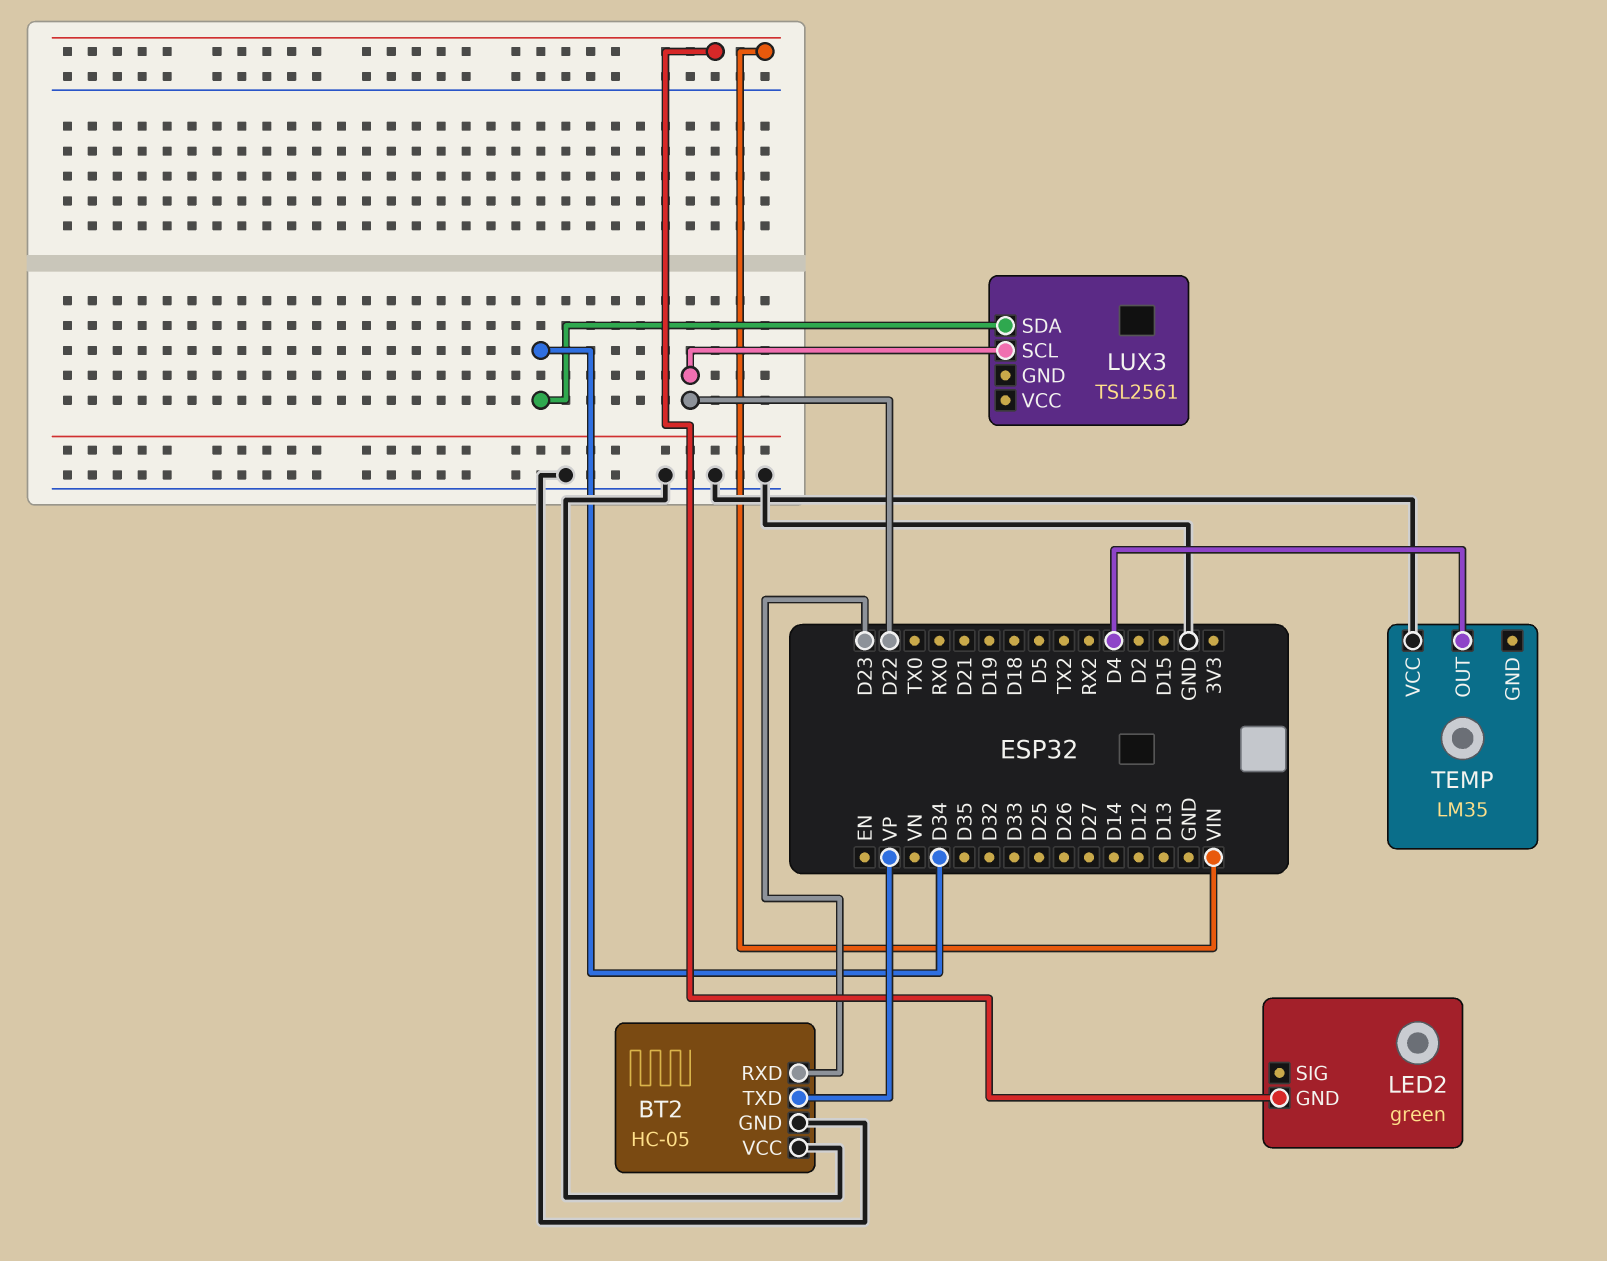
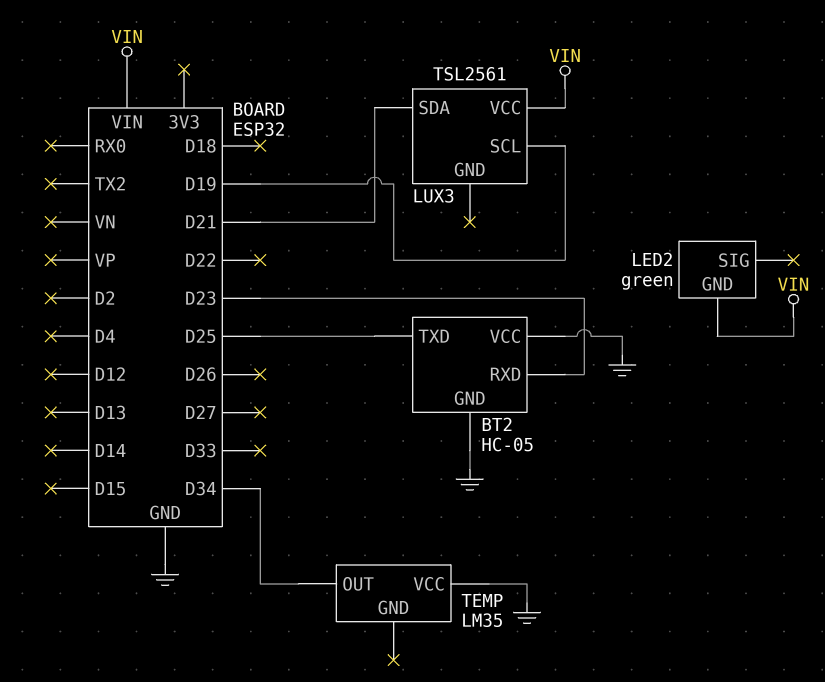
BT2 pin TXD: VP -> D25
LUX3 pin SCL: D22 -> D19
LUX3 pin SDA: D34 -> D21
LUX3 pin VCC: none -> VIN
TEMP pin OUT: D4 -> D34

